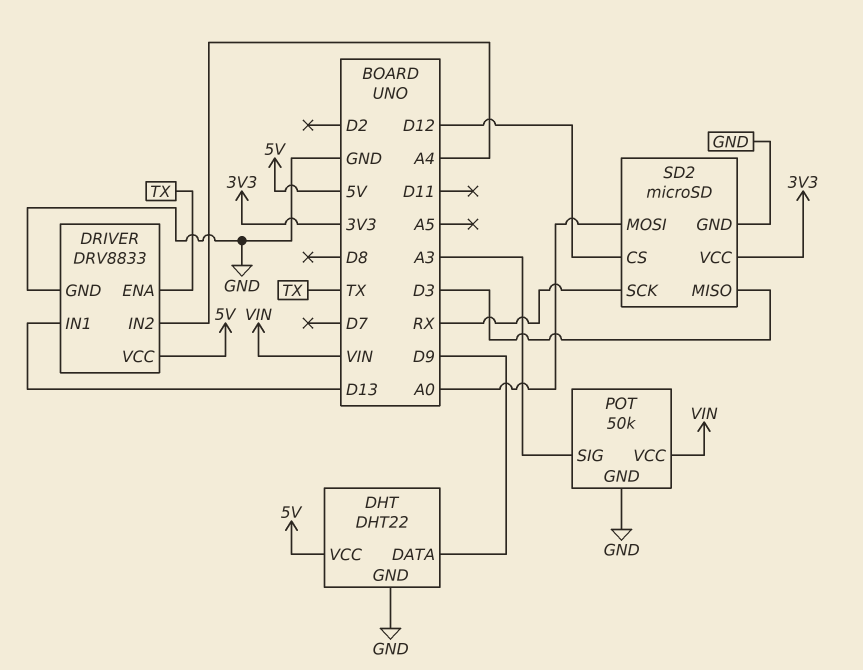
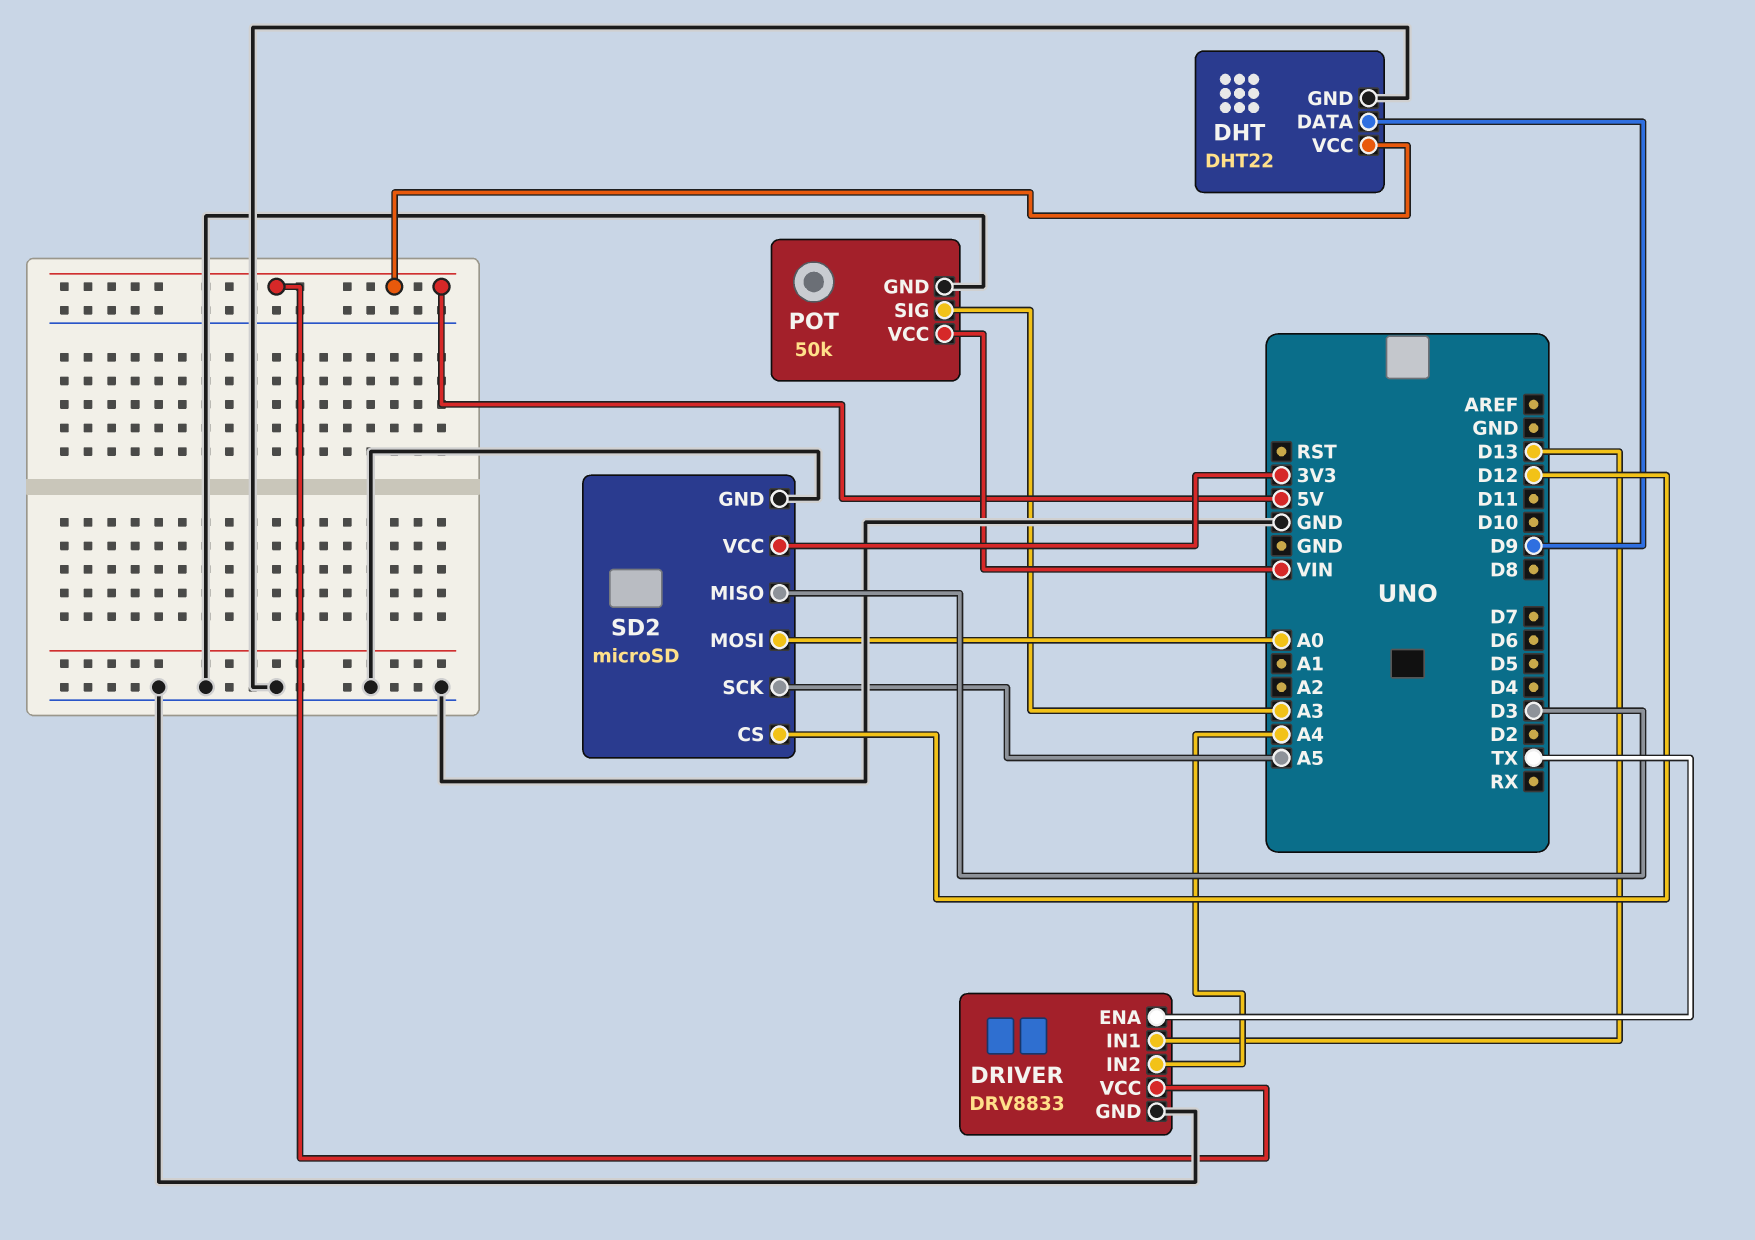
SD2 pin SCK: RX -> A5

